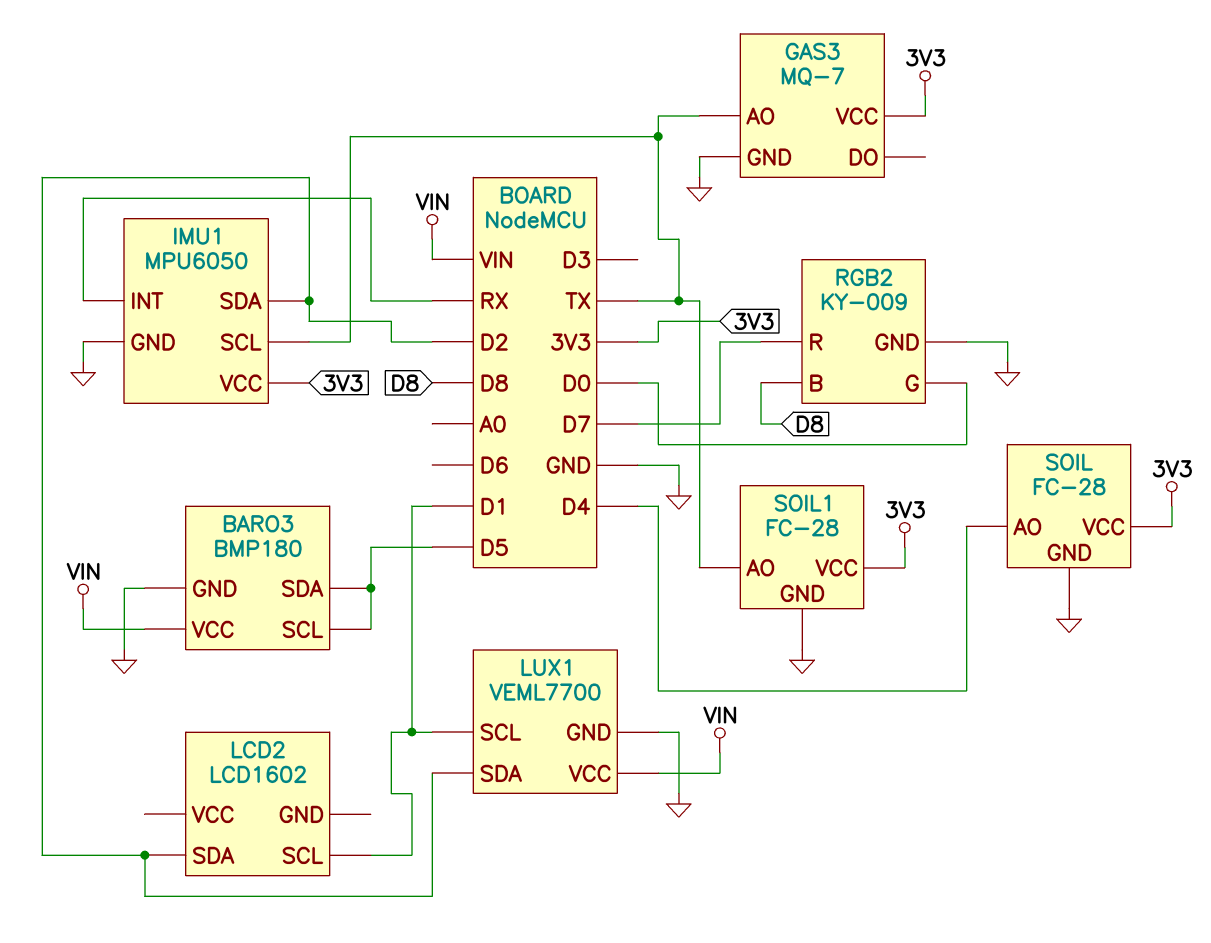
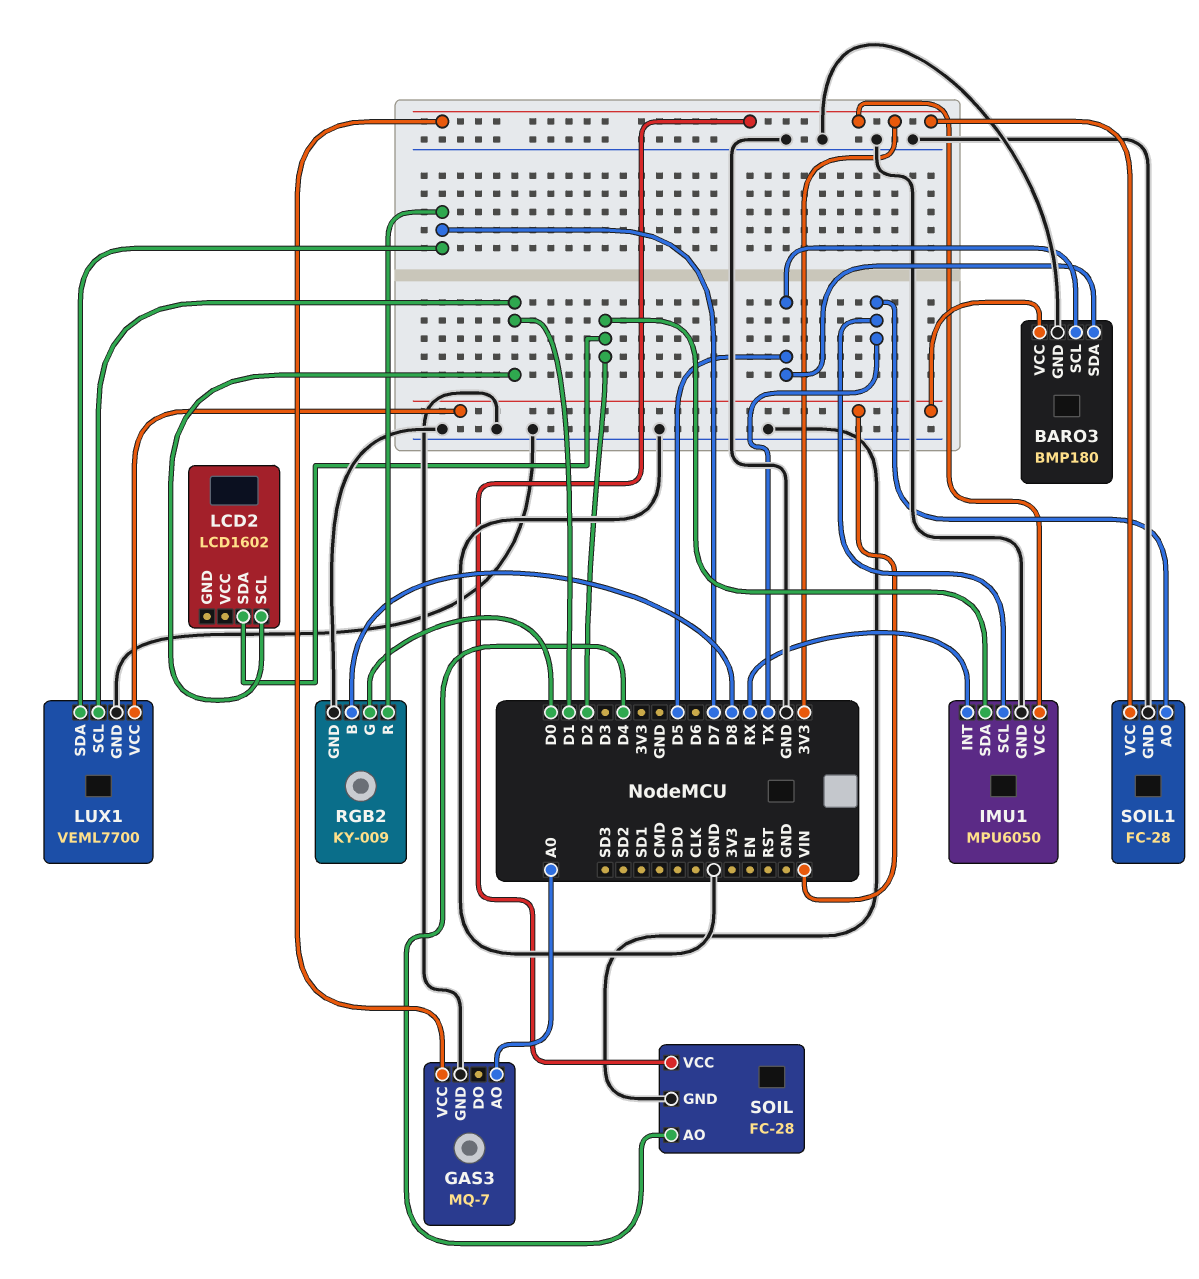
GAS3 pin AO: TX -> A0
LUX1 pin SDA: D2 -> D7

